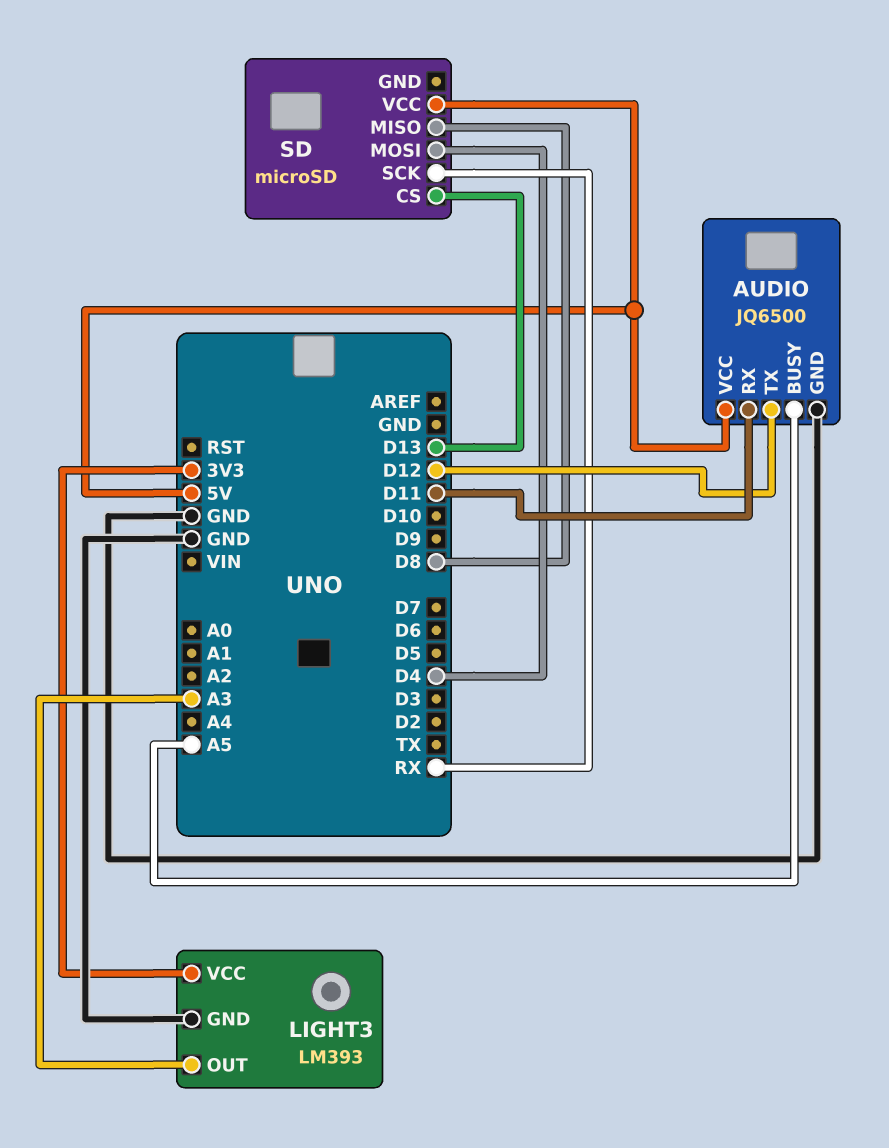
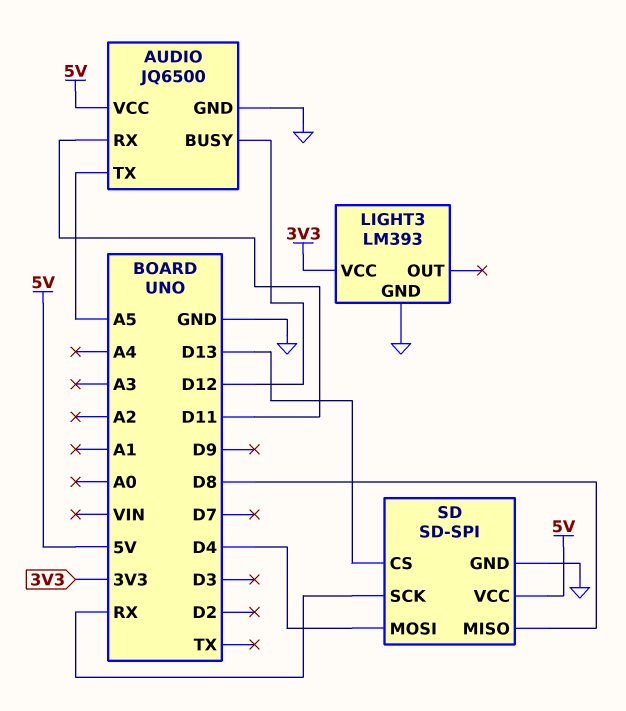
AUDIO pin BUSY: A5 -> D12
AUDIO pin TX: D12 -> A5
LIGHT3 pin OUT: A3 -> none
SD: microSD -> SD-SPI
SD pin GND: none -> GND

